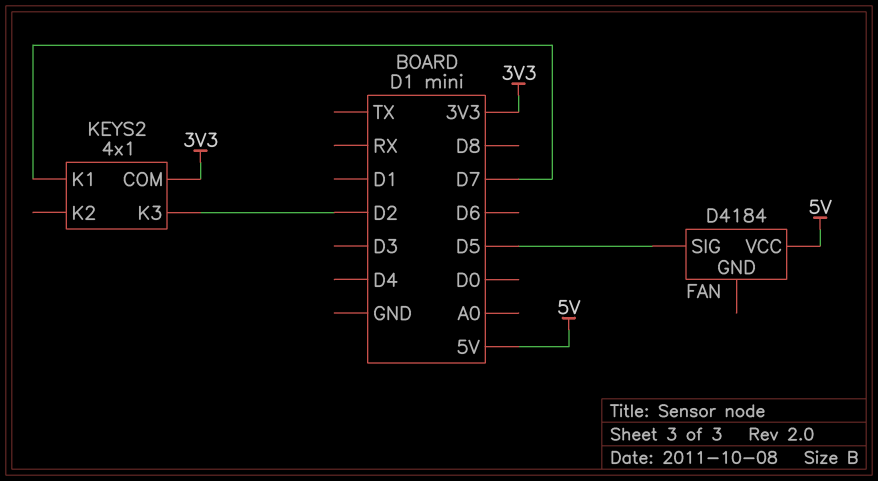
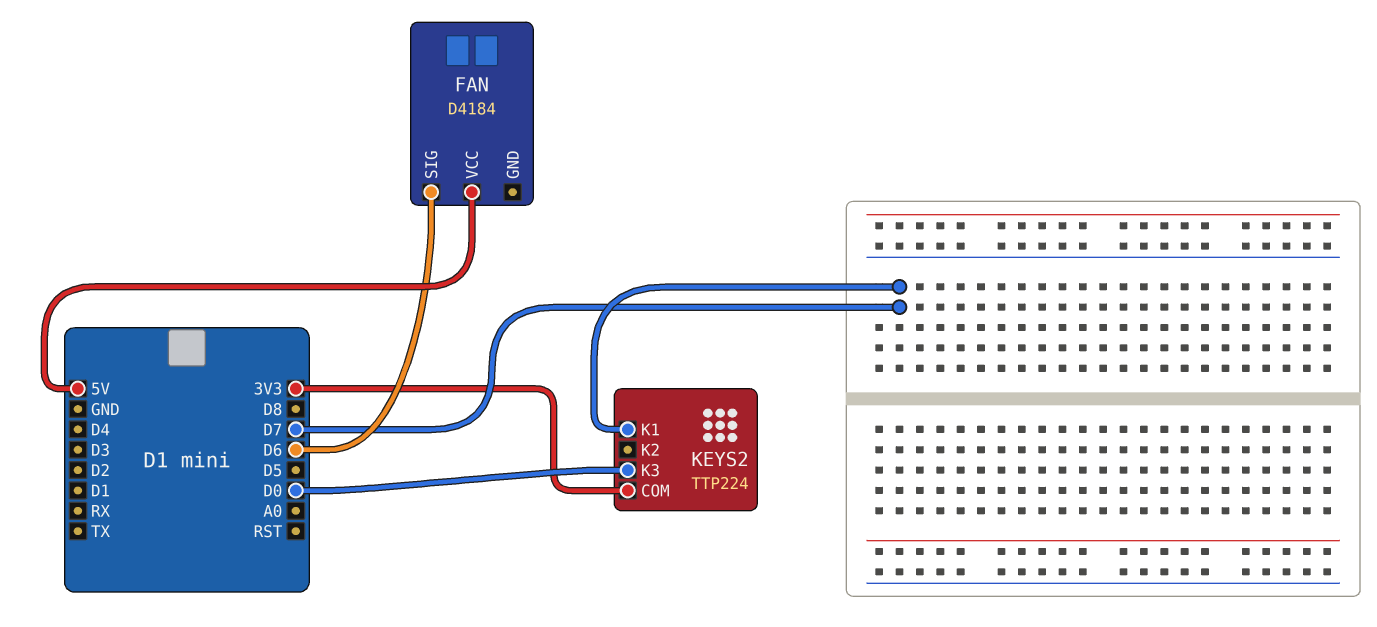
FAN pin SIG: D5 -> D6
KEYS2: 4x1 -> TTP224
KEYS2 pin K3: D2 -> D0

